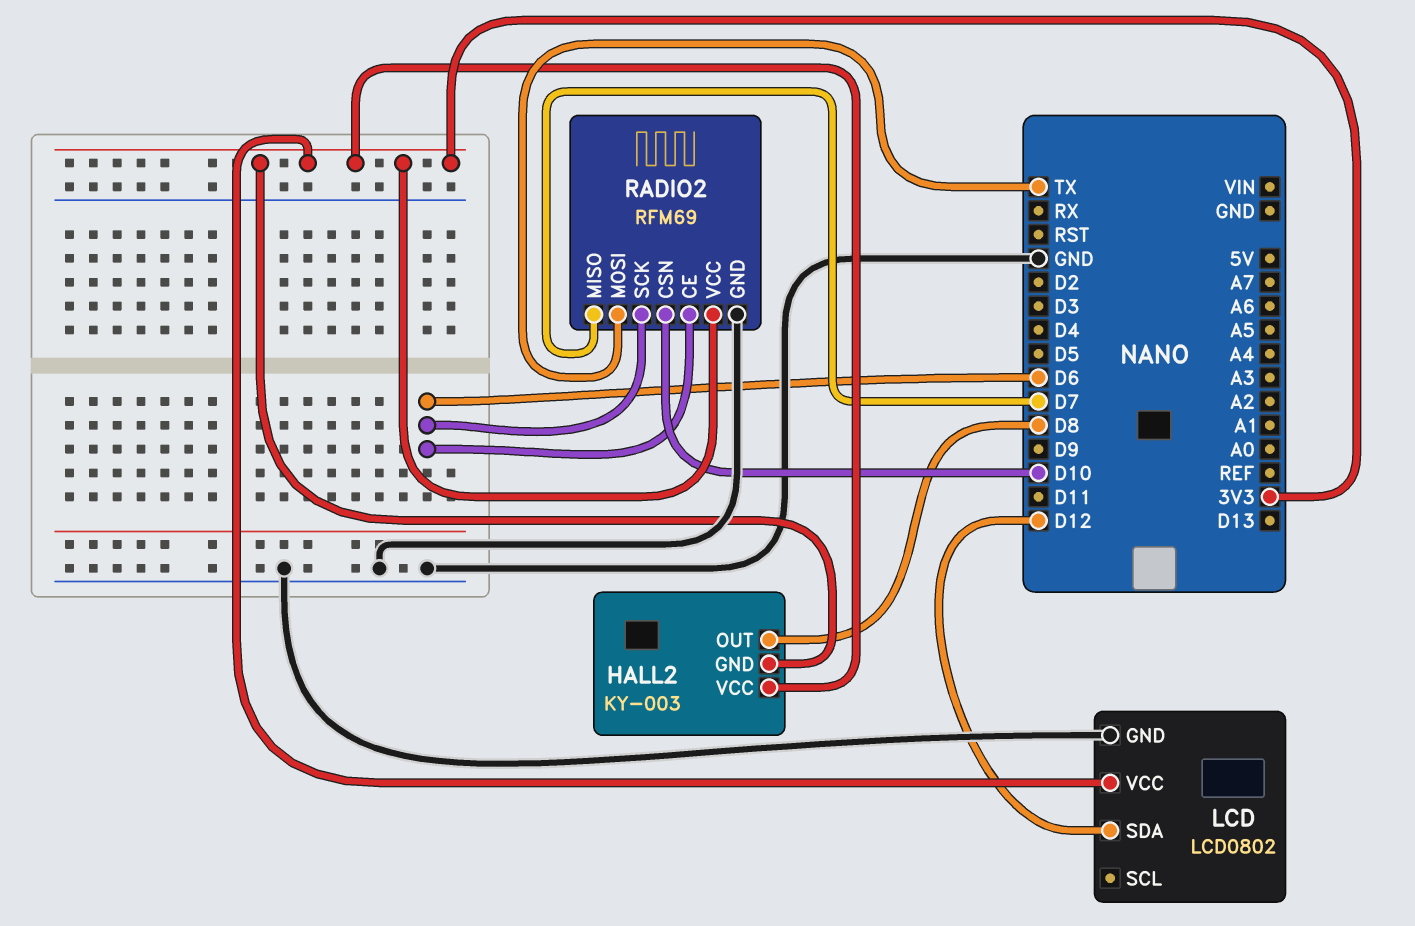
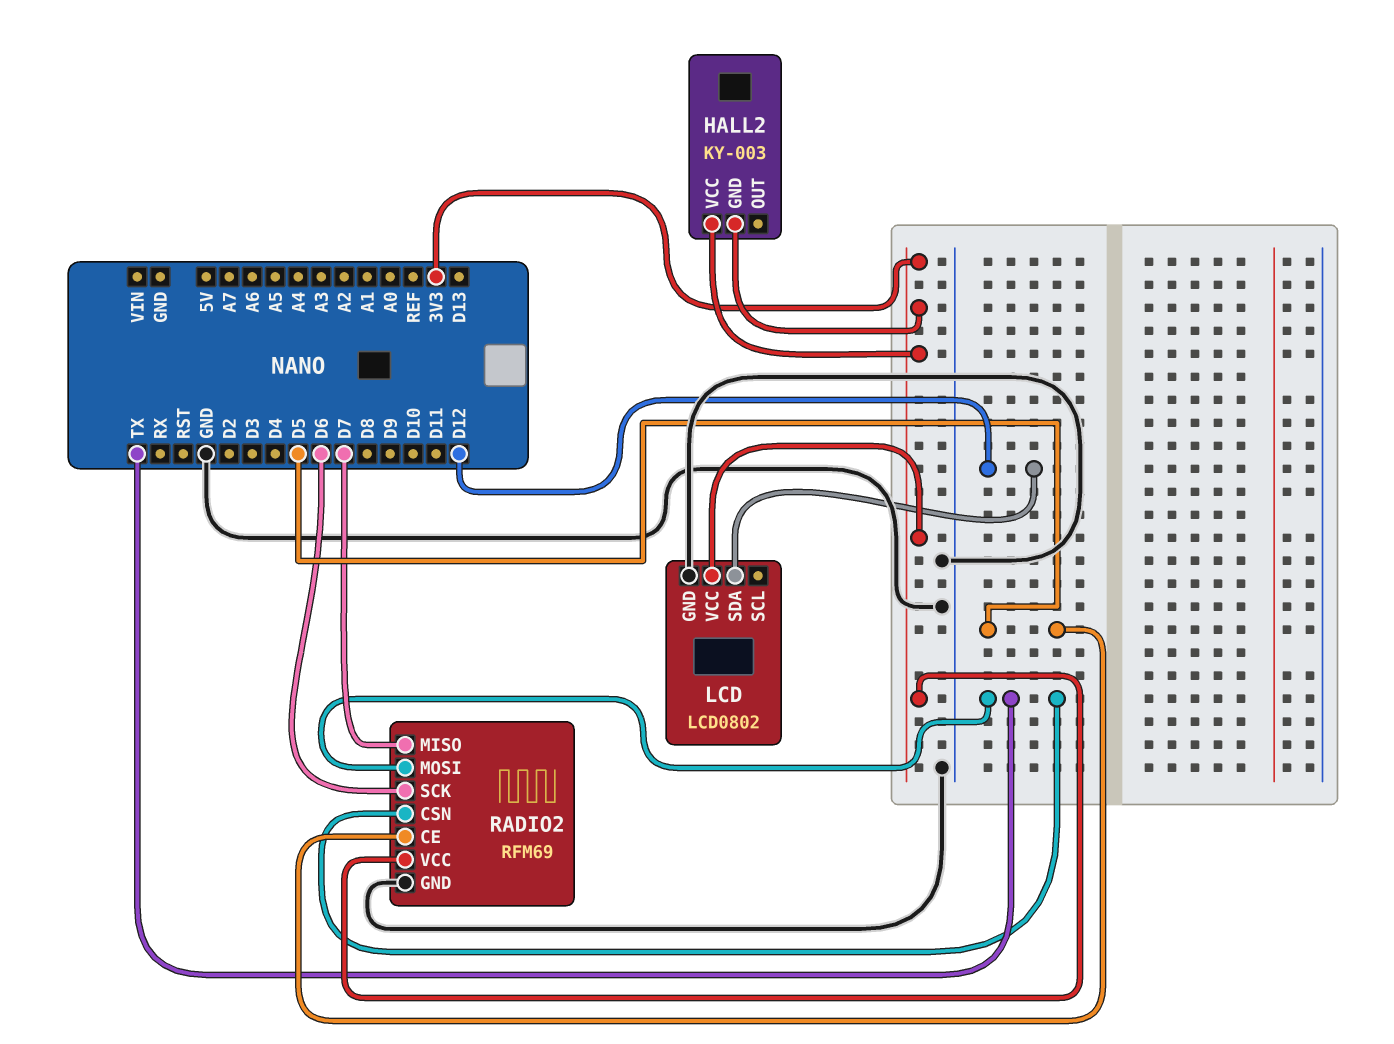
HALL2 pin OUT: D8 -> none
RADIO2 pin CE: D6 -> D5
RADIO2 pin CSN: D10 -> TX

